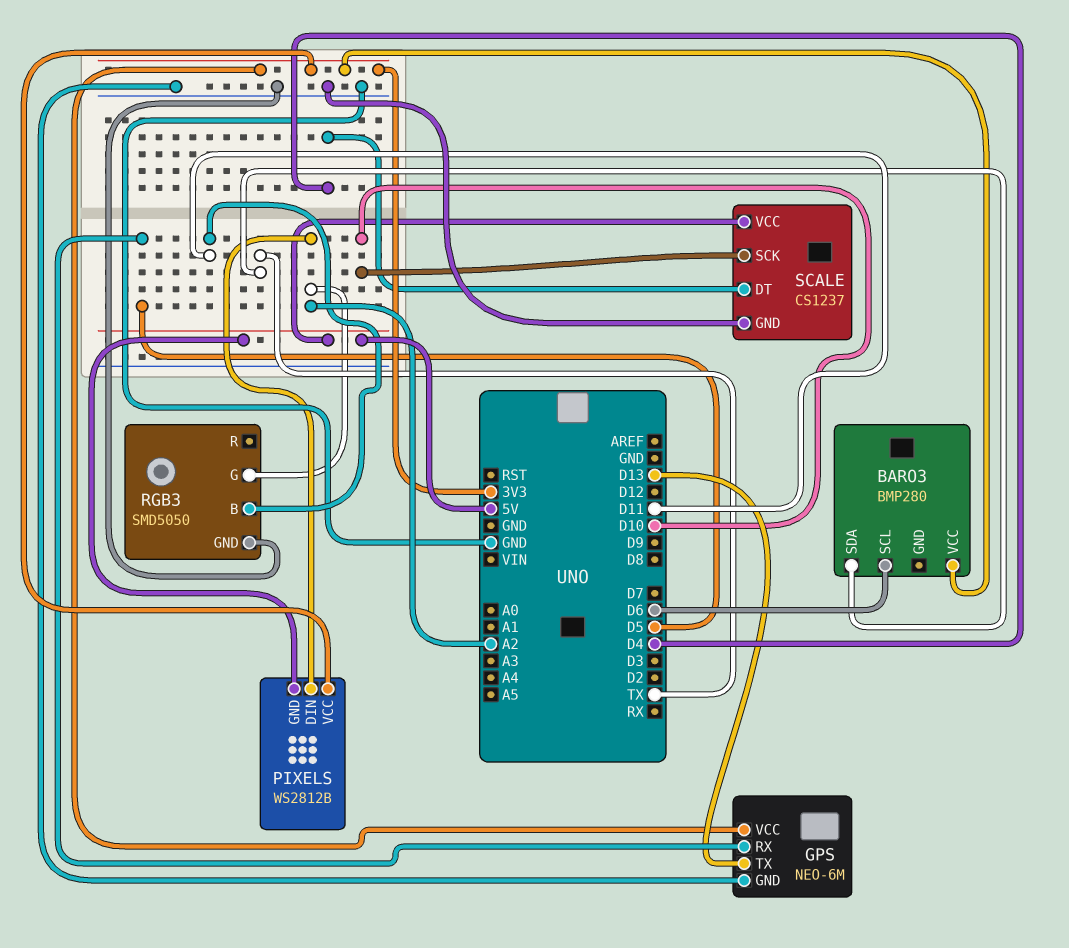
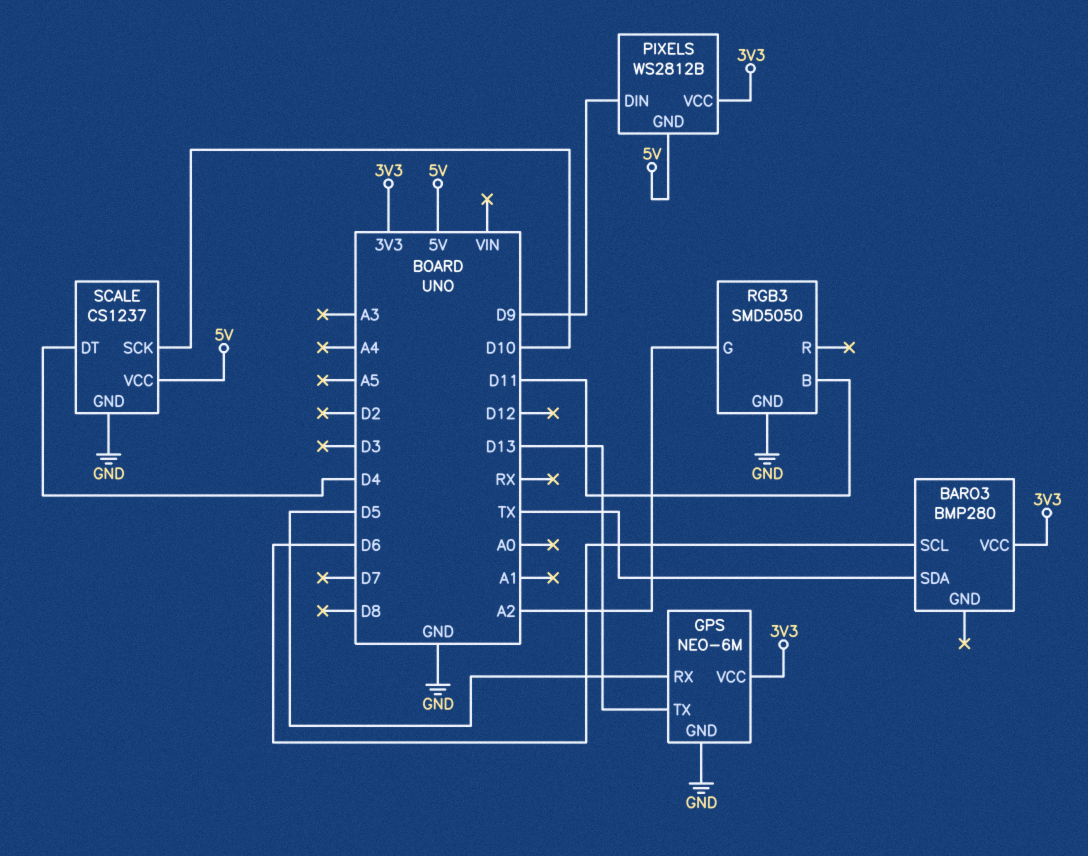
PIXELS pin DIN: A2 -> D9

